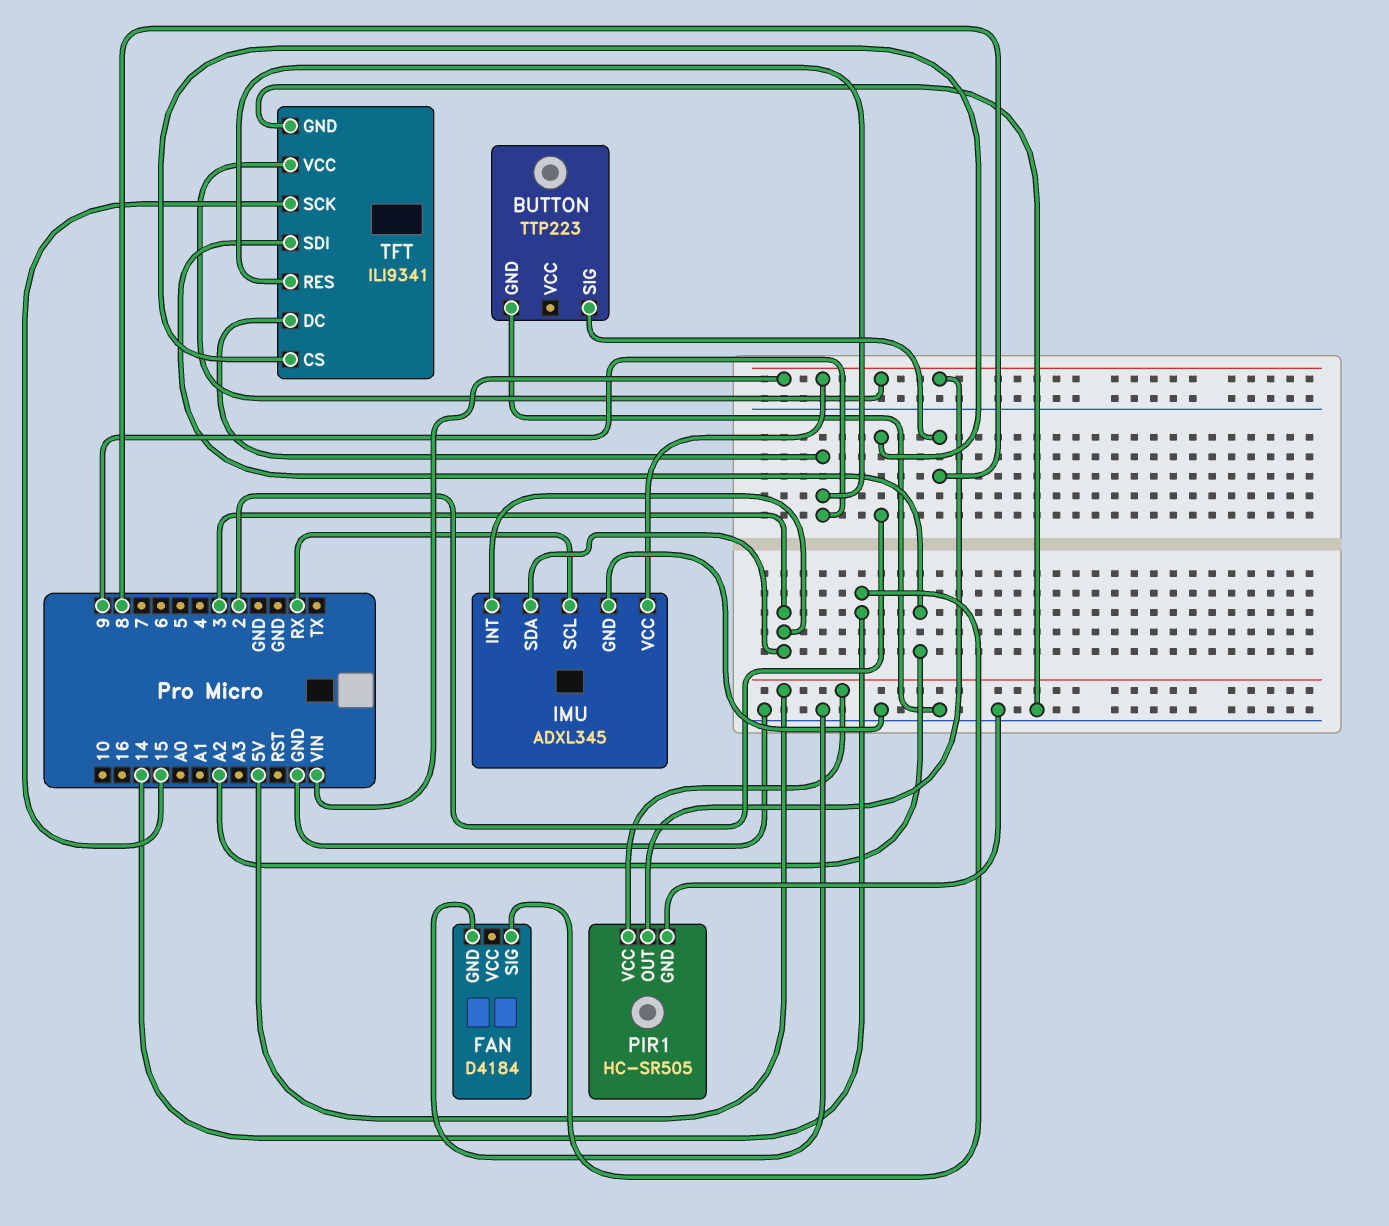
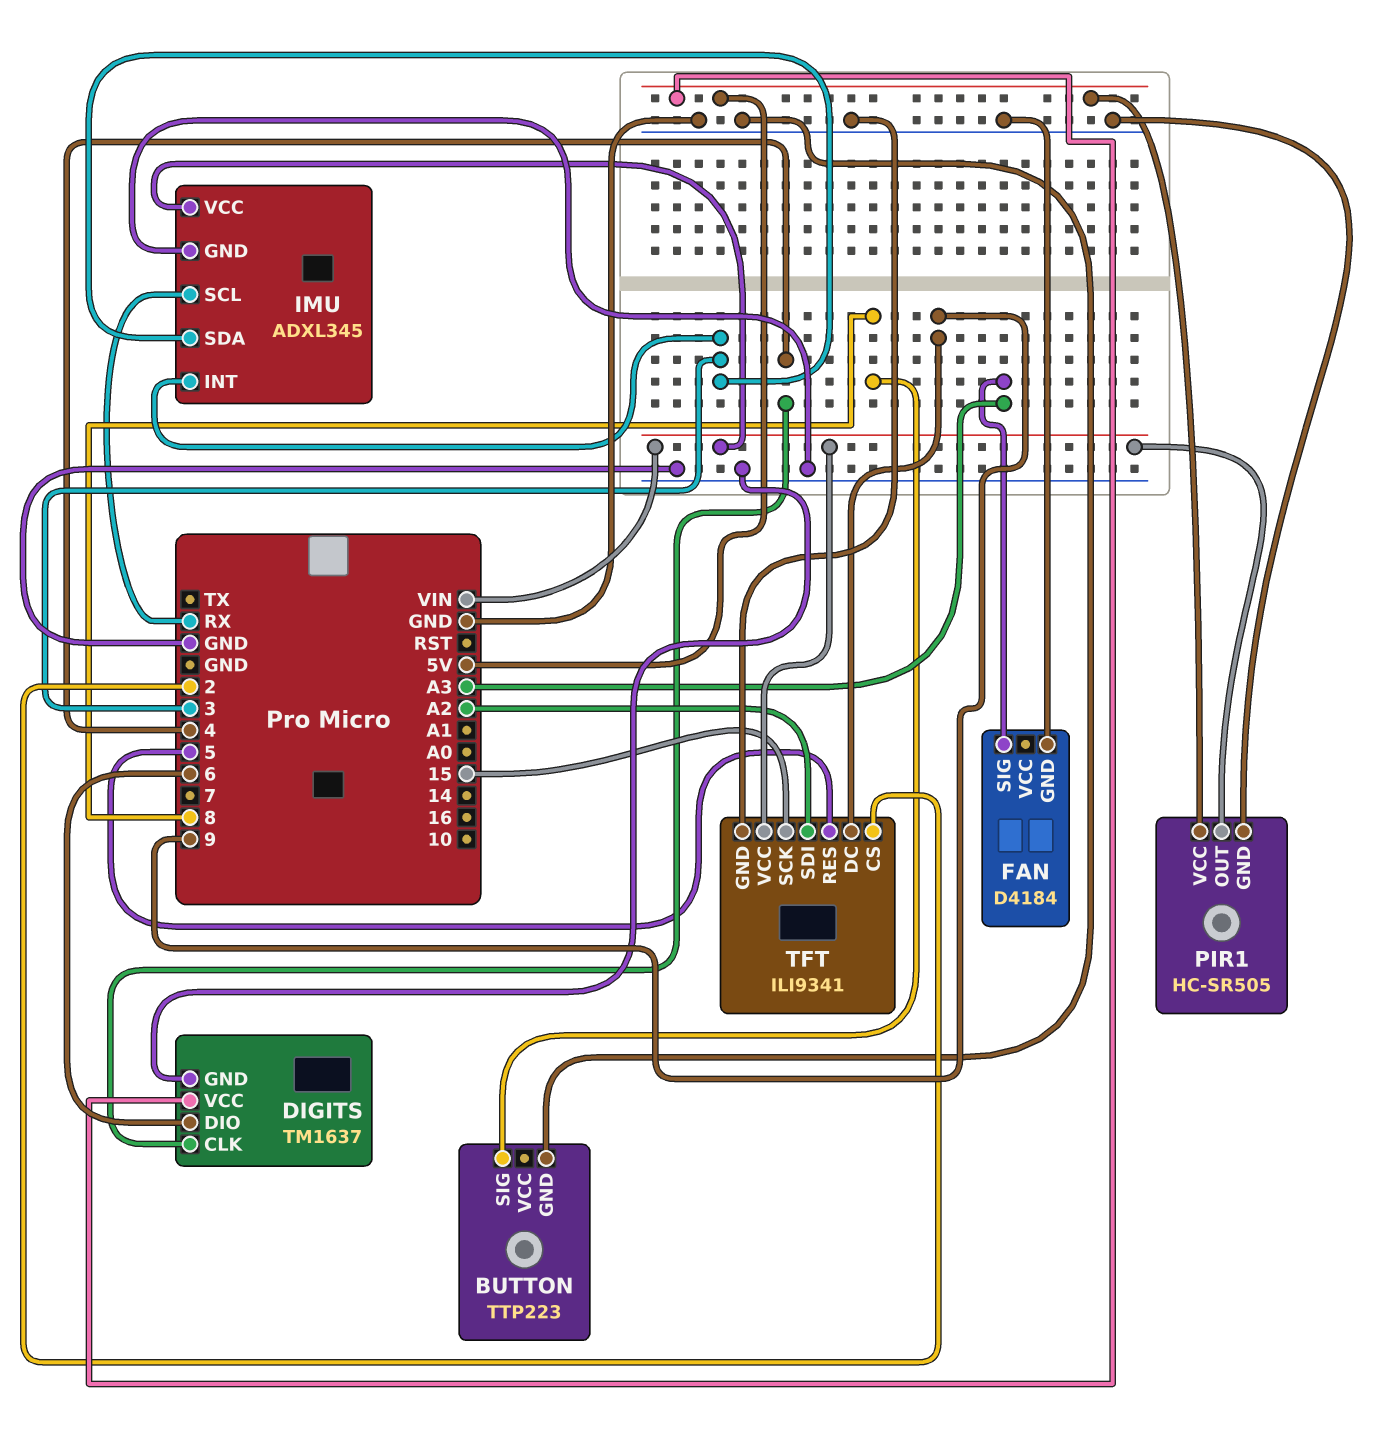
DIGITS: none -> TM1637
DIGITS pin CLK: none -> 4
DIGITS pin DIO: none -> 6
DIGITS pin GND: none -> GND
DIGITS pin VCC: none -> 5V
FAN pin SIG: 14 -> A3
TFT pin RES: 9 -> 5

